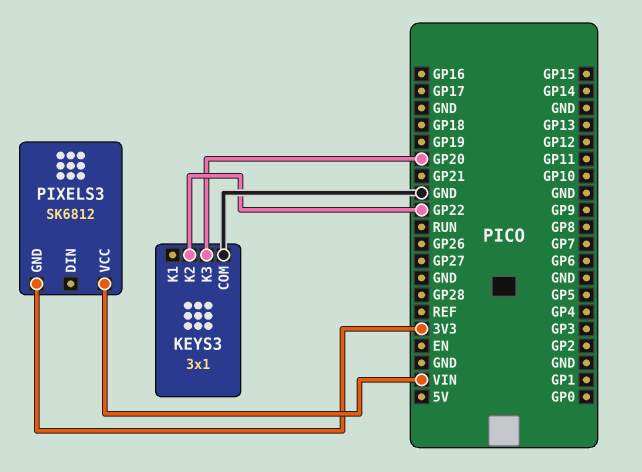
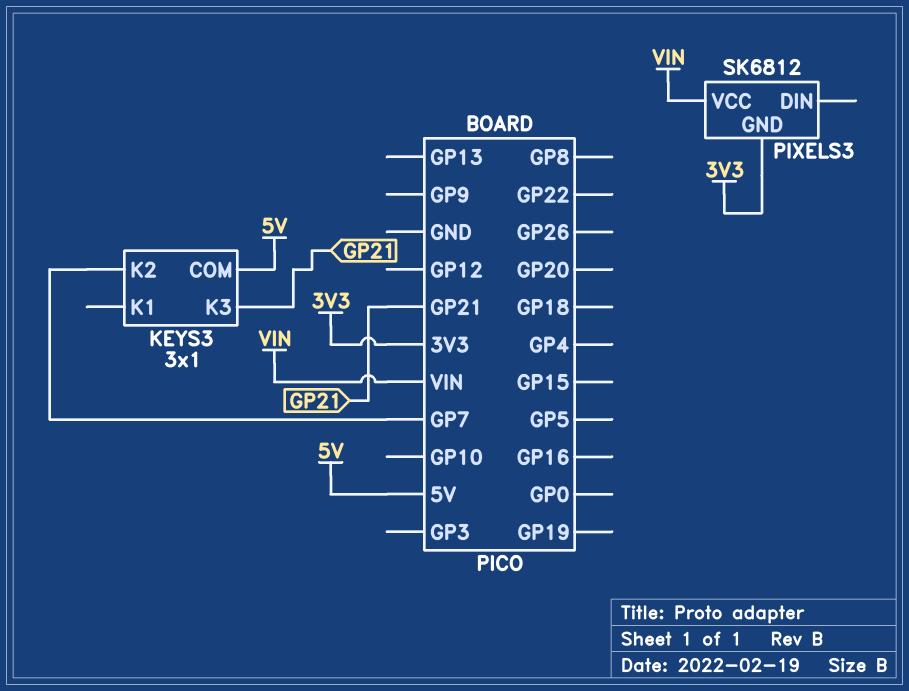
KEYS3 pin COM: GND -> 5V
KEYS3 pin K2: GP22 -> GP7
KEYS3 pin K3: GP20 -> GP21

